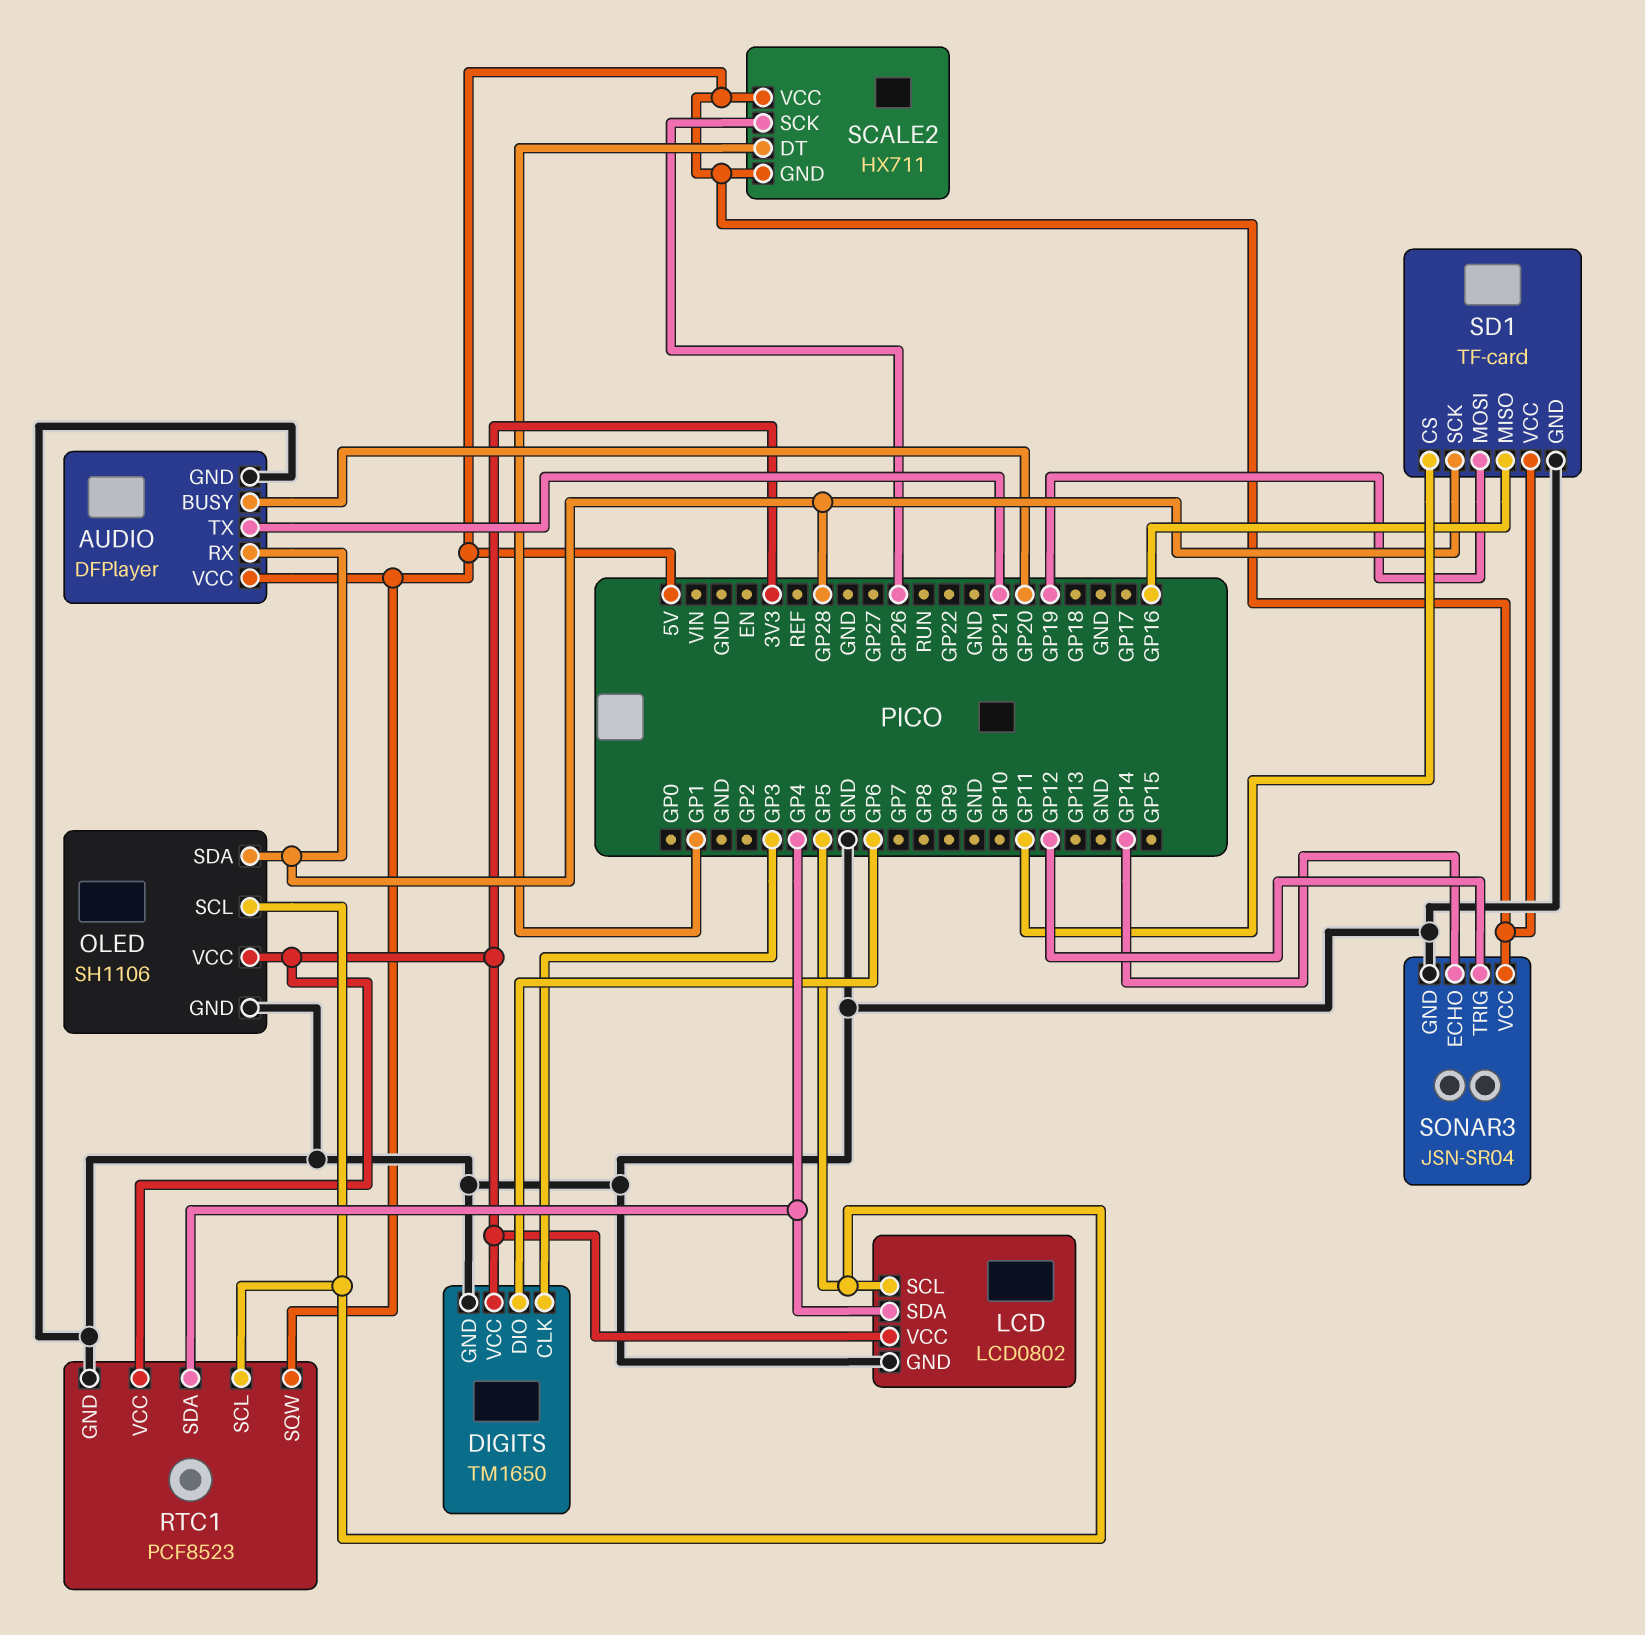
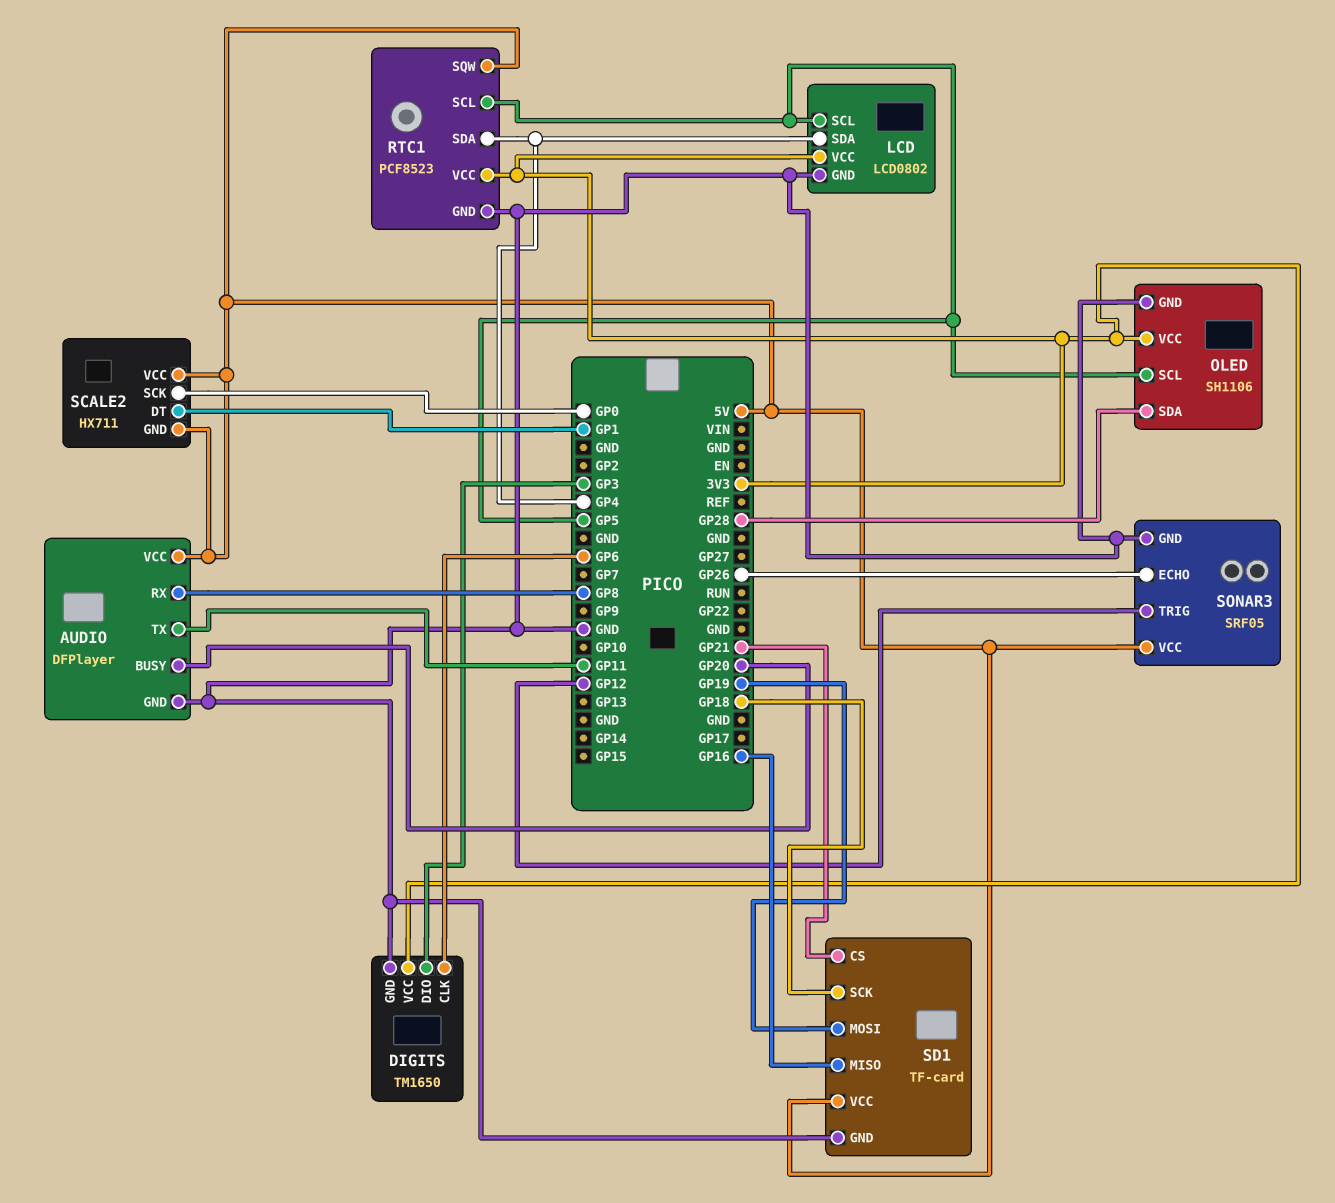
AUDIO pin RX: GP28 -> GP8
AUDIO pin TX: GP21 -> GP11
DIGITS pin CLK: GP3 -> GP6
DIGITS pin DIO: GP6 -> GP3
SCALE2 pin SCK: GP26 -> GP0
SD1 pin CS: GP11 -> GP21
SD1 pin SCK: GP28 -> GP18
SONAR3: JSN-SR04 -> SRF05
SONAR3 pin ECHO: GP14 -> GP26

